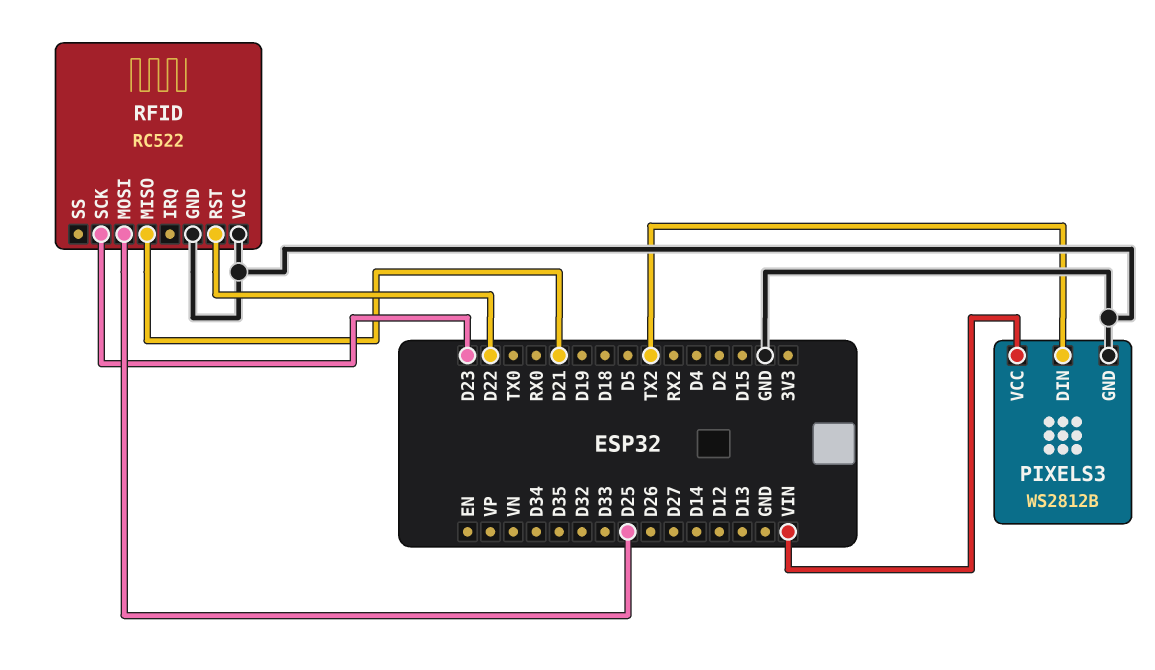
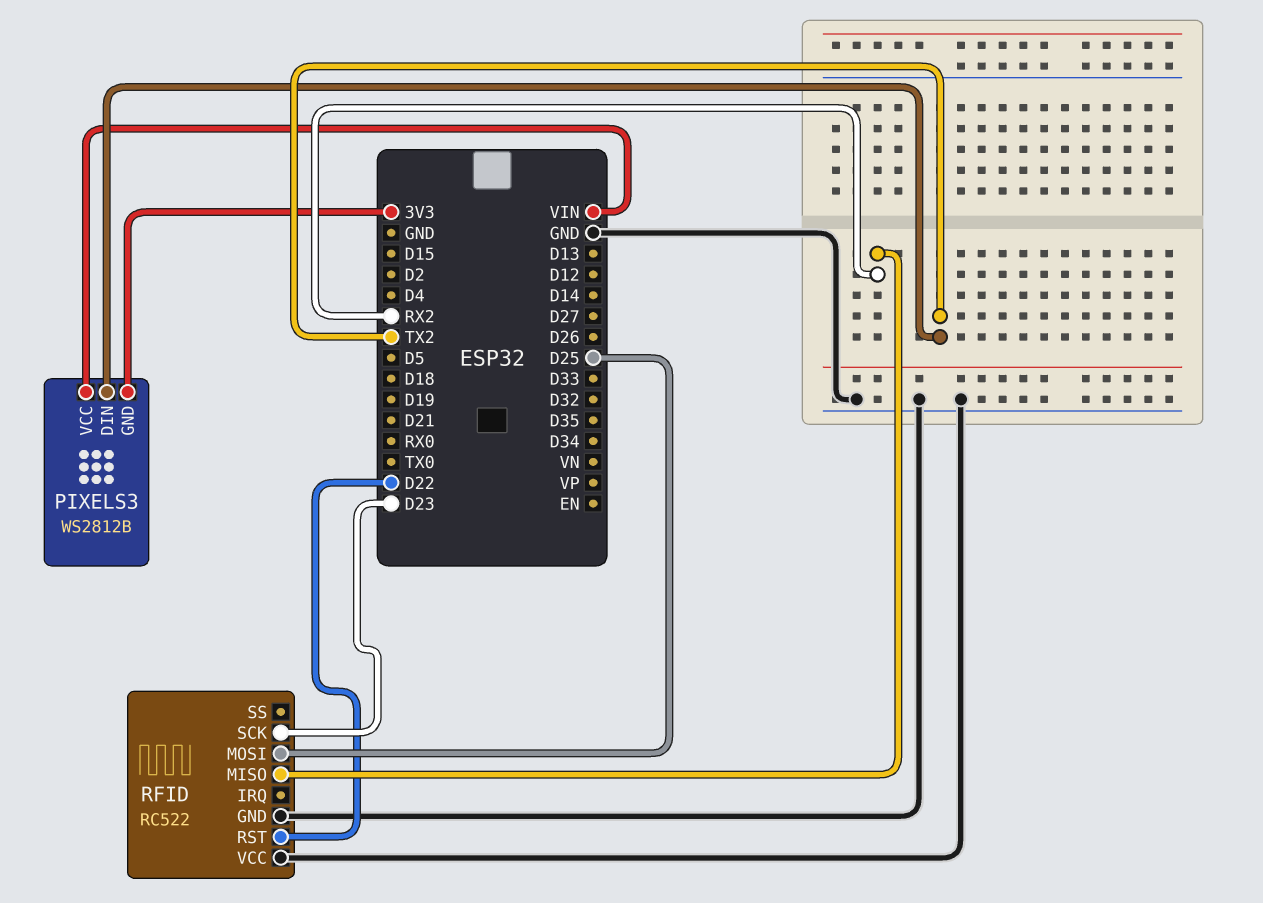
PIXELS3 pin GND: GND -> 3V3
RFID pin MISO: D21 -> RX2

